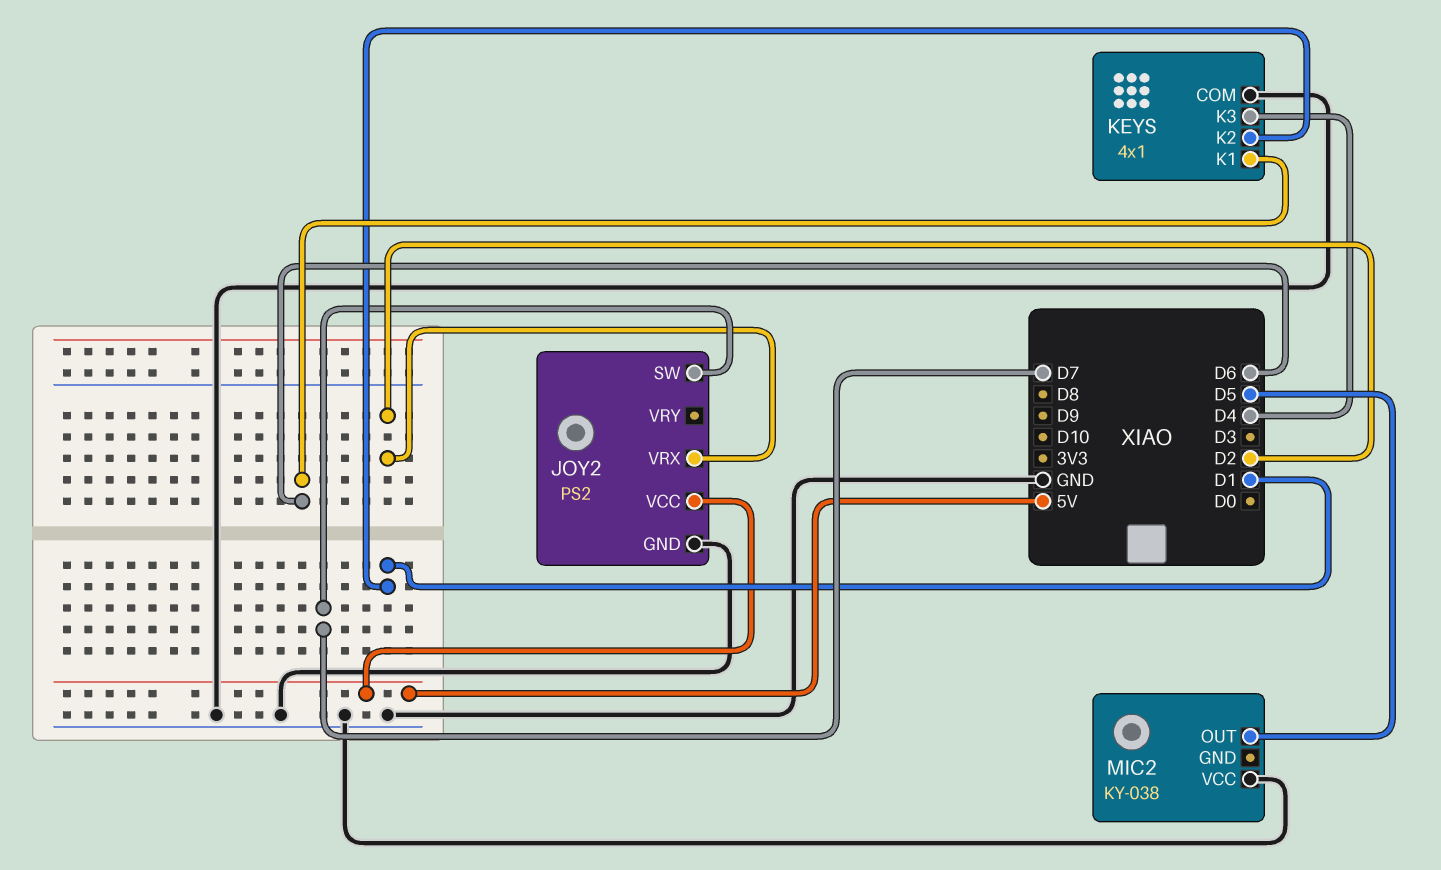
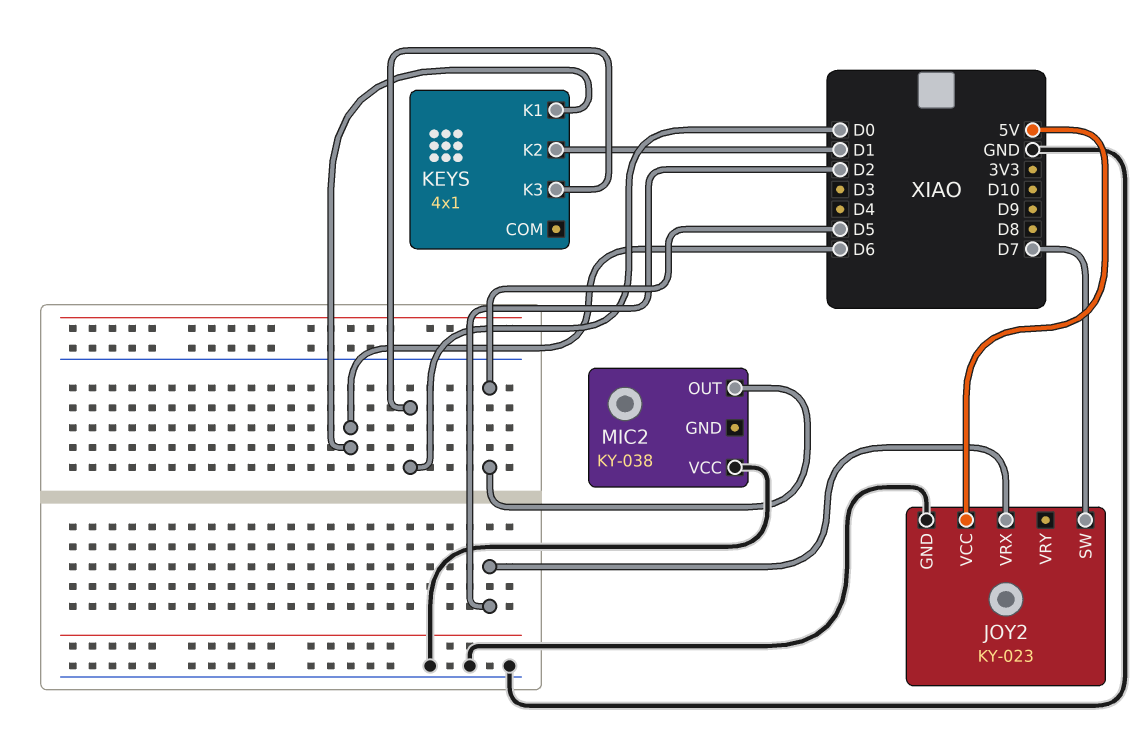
JOY2: PS2 -> KY-023
KEYS pin COM: GND -> none
KEYS pin K3: D4 -> D0

